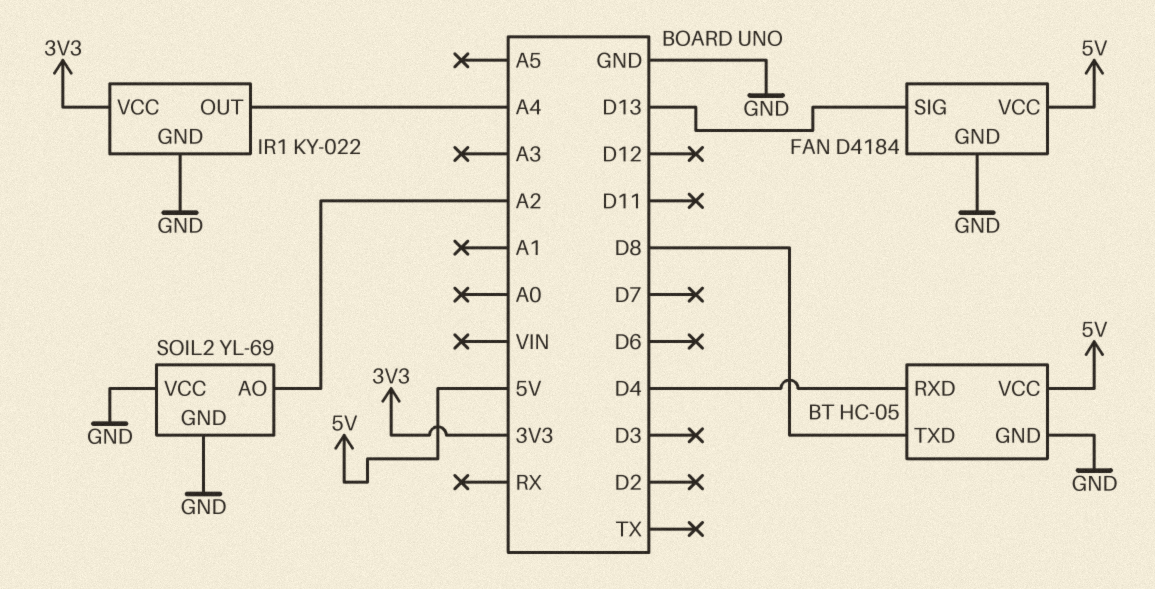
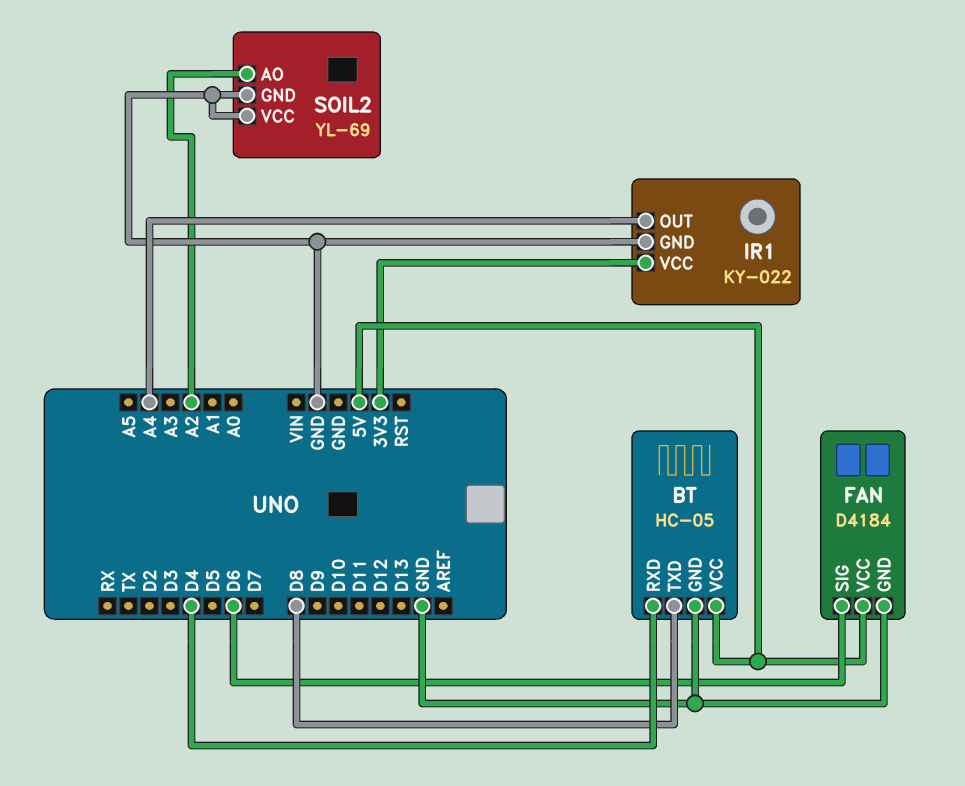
FAN pin SIG: D13 -> D6

